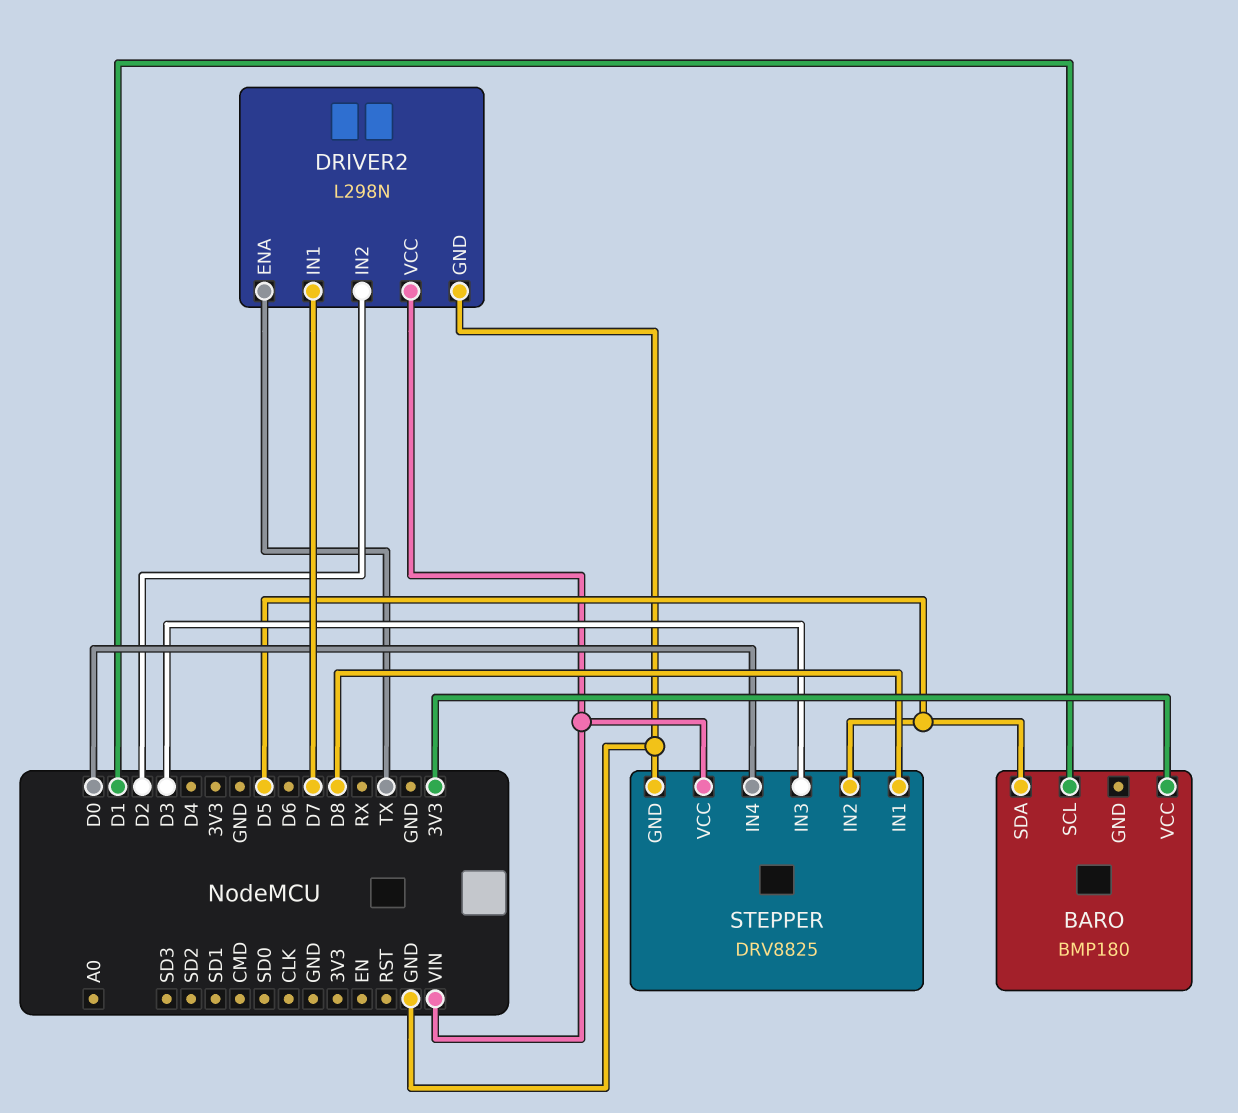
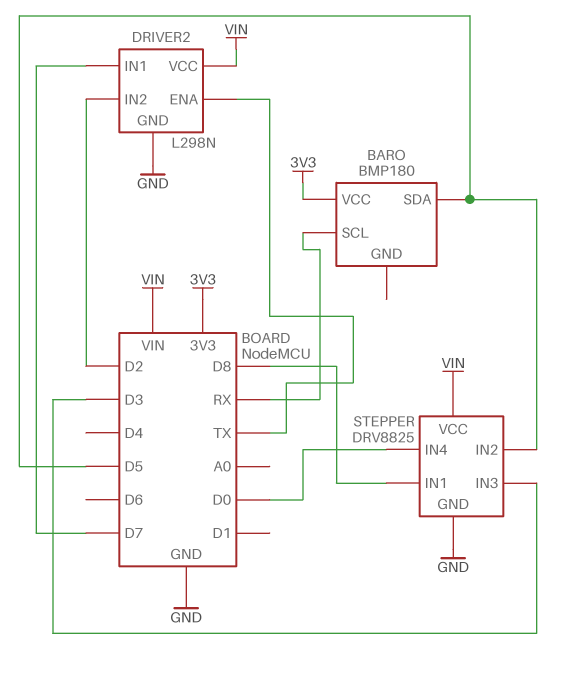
BARO pin SCL: D1 -> RX

